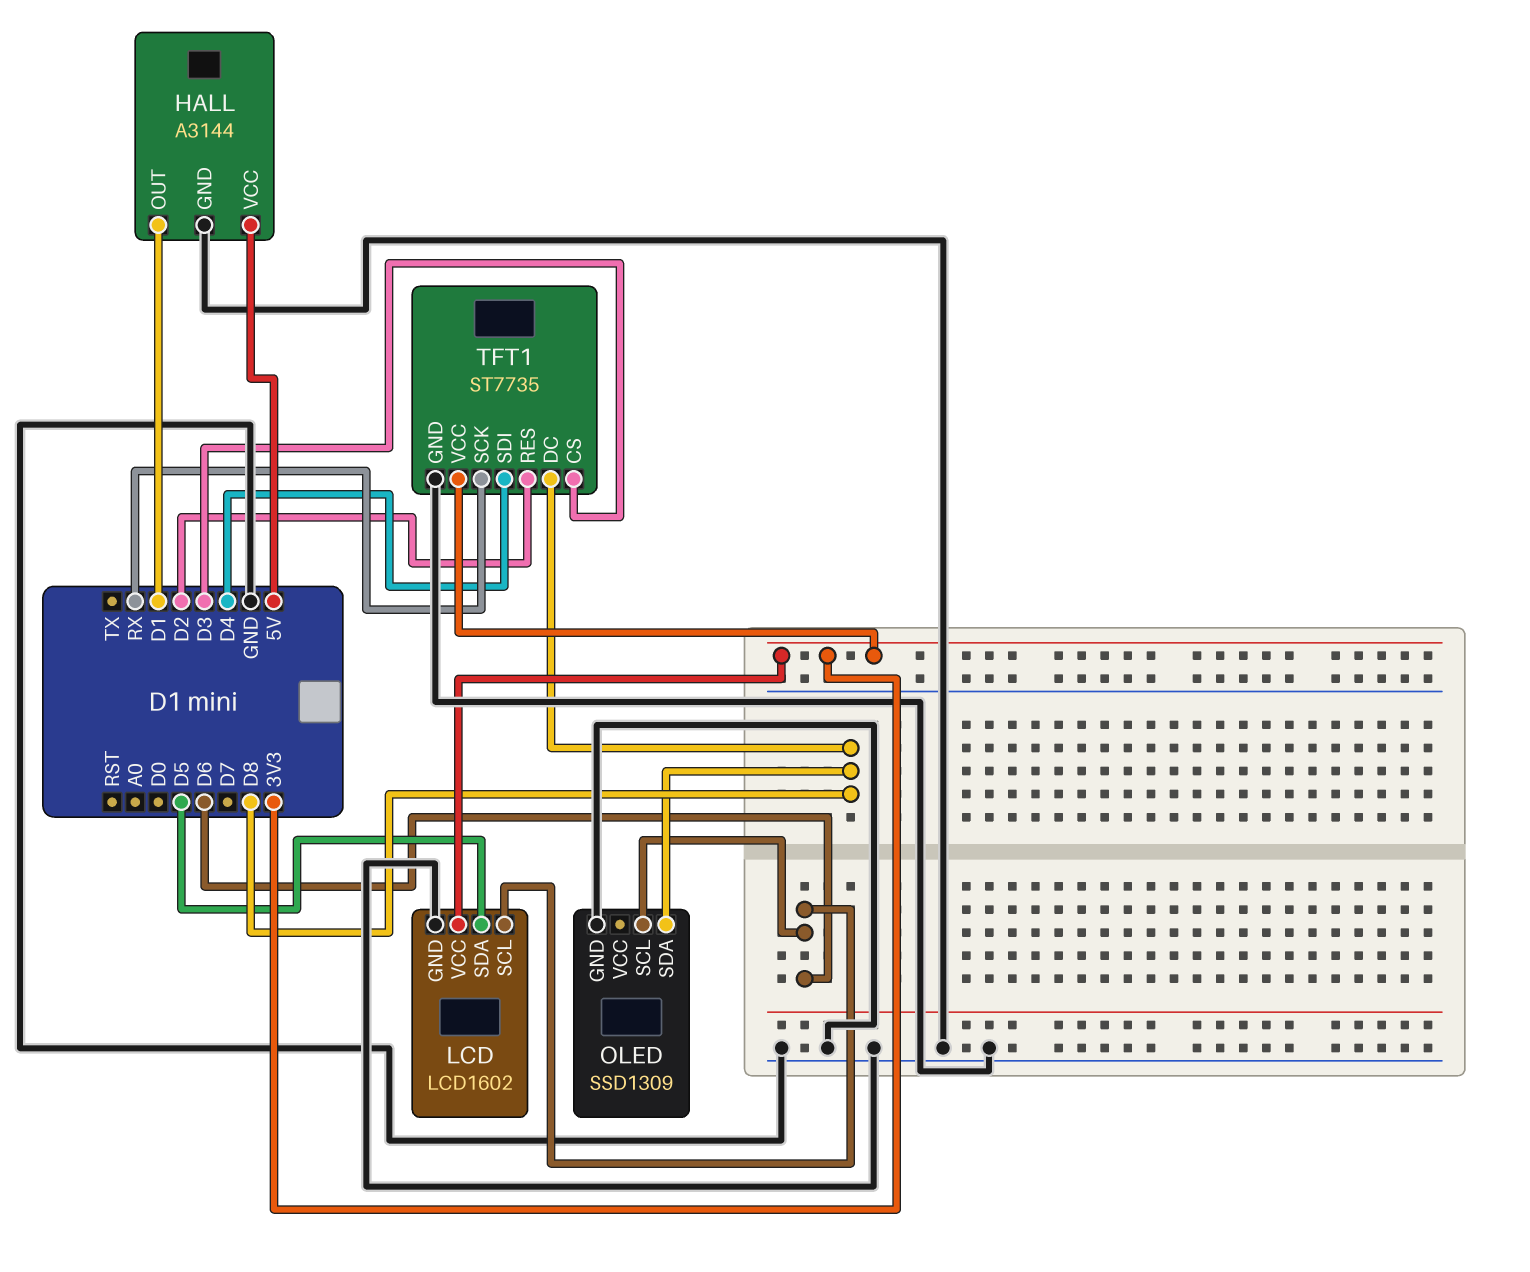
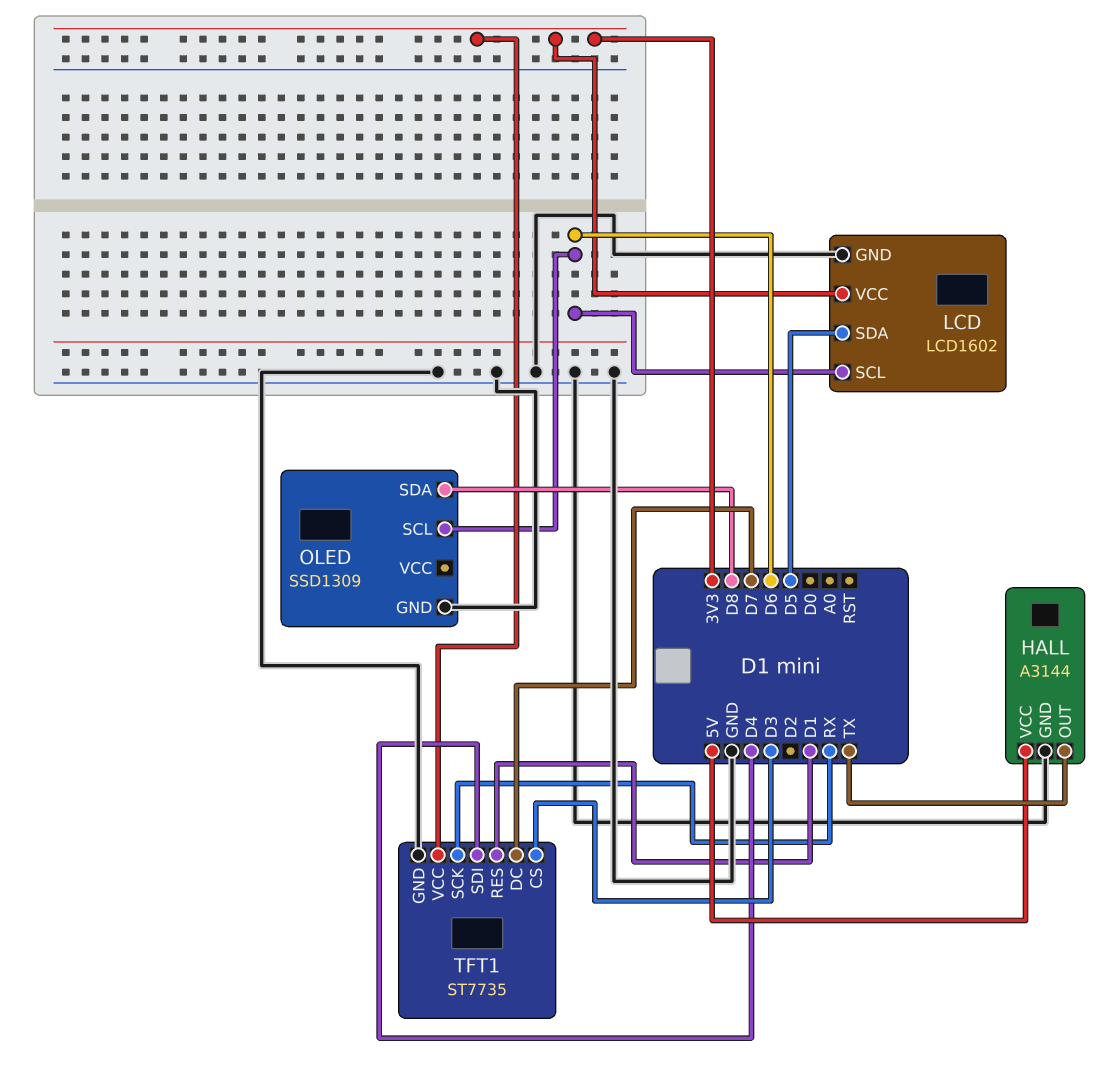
HALL pin OUT: D1 -> TX
TFT1 pin DC: D8 -> D7
TFT1 pin RES: D2 -> D1

